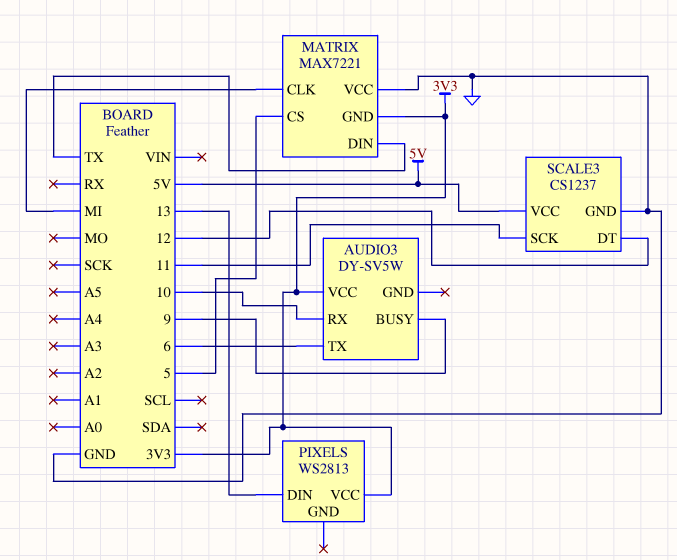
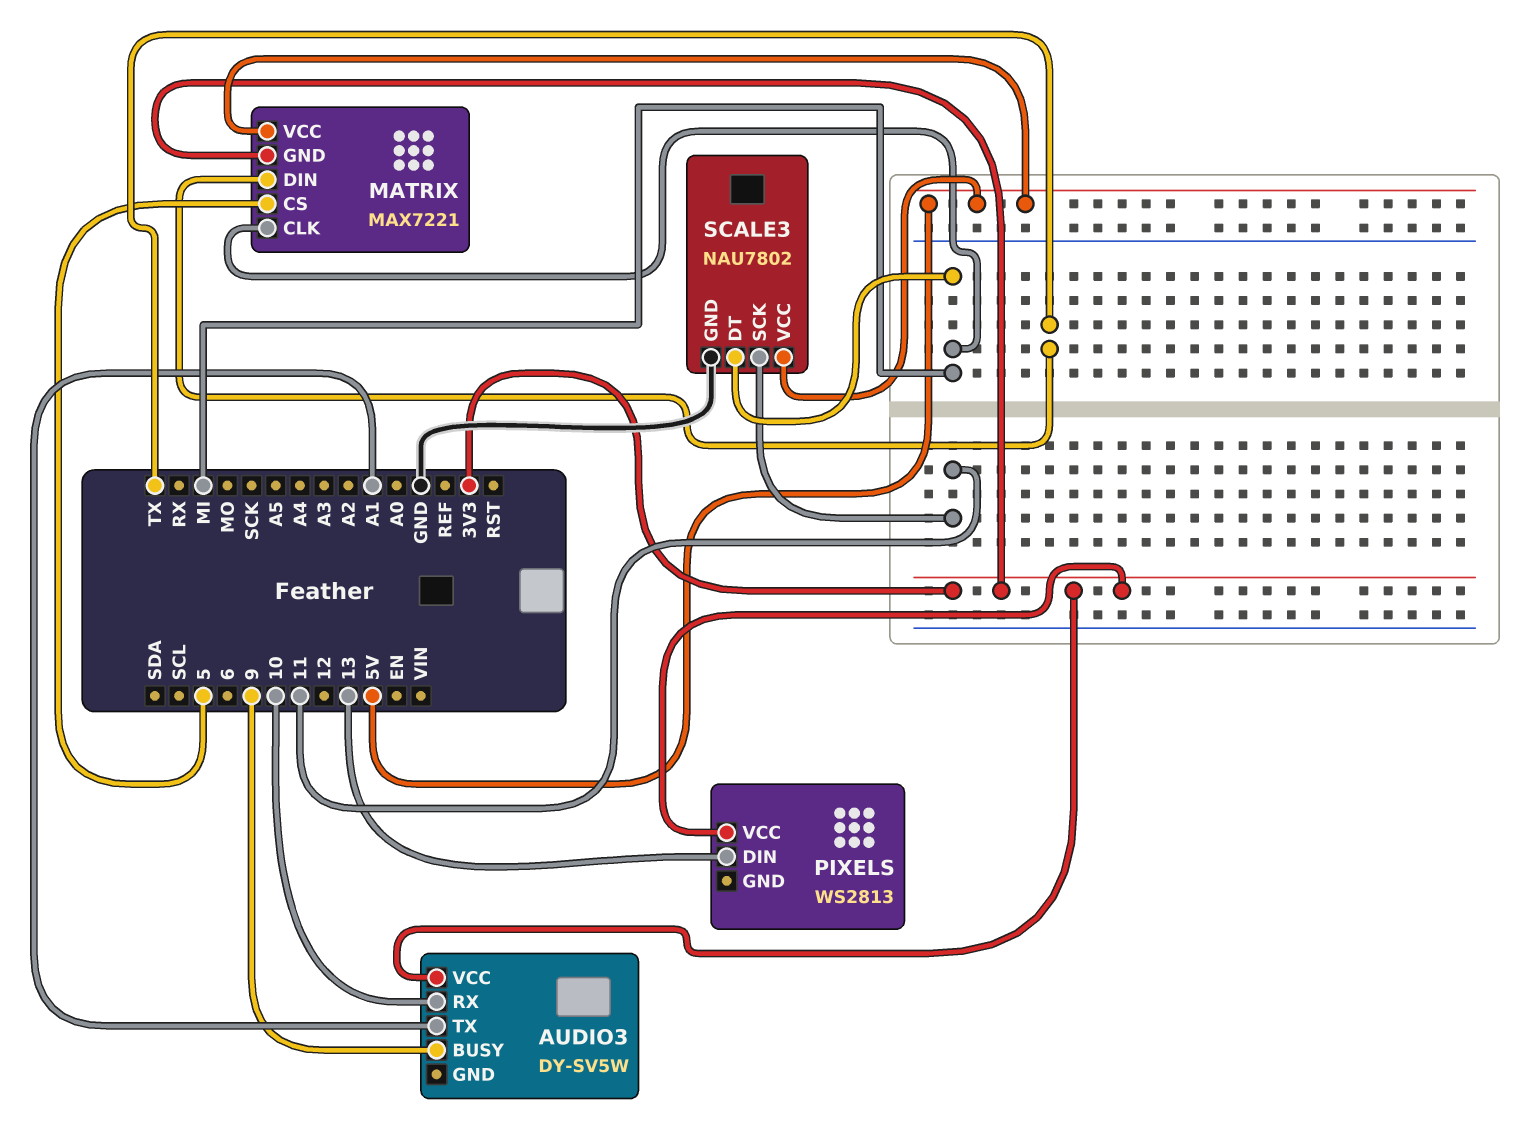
AUDIO3 pin TX: 6 -> A1
MATRIX pin VCC: GND -> 5V
SCALE3: CS1237 -> NAU7802
SCALE3 pin DT: 12 -> MI

